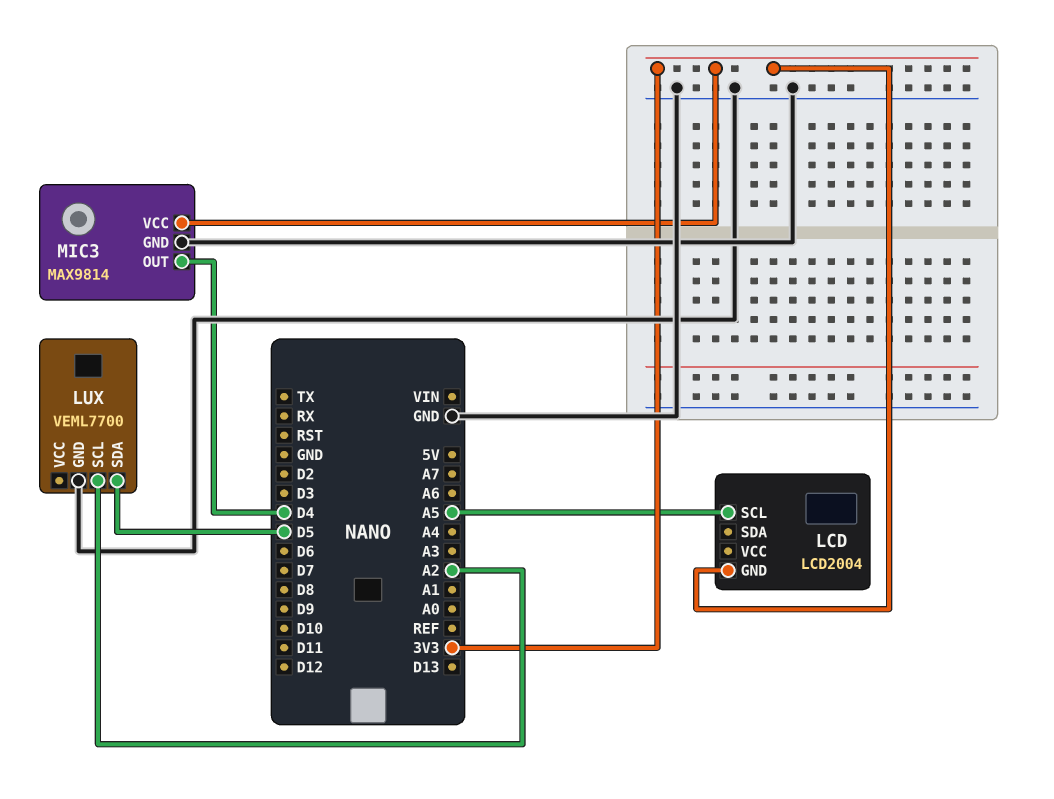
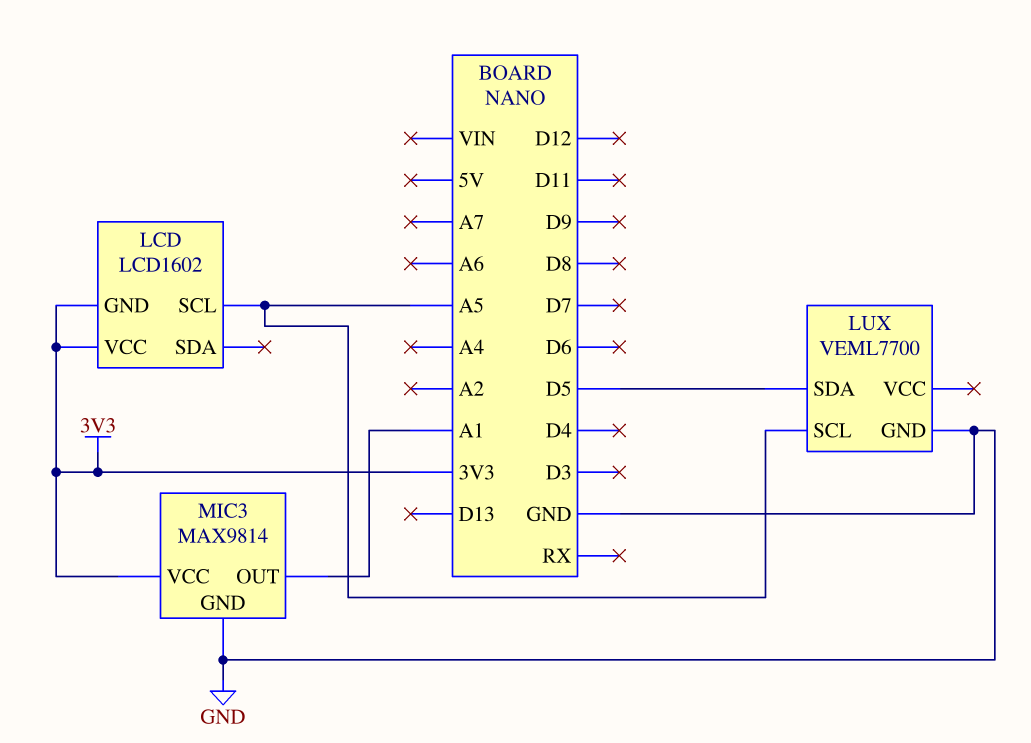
LCD: LCD2004 -> LCD1602
LCD pin VCC: none -> 3V3
LUX pin SCL: A2 -> A5
MIC3 pin OUT: D4 -> A1

